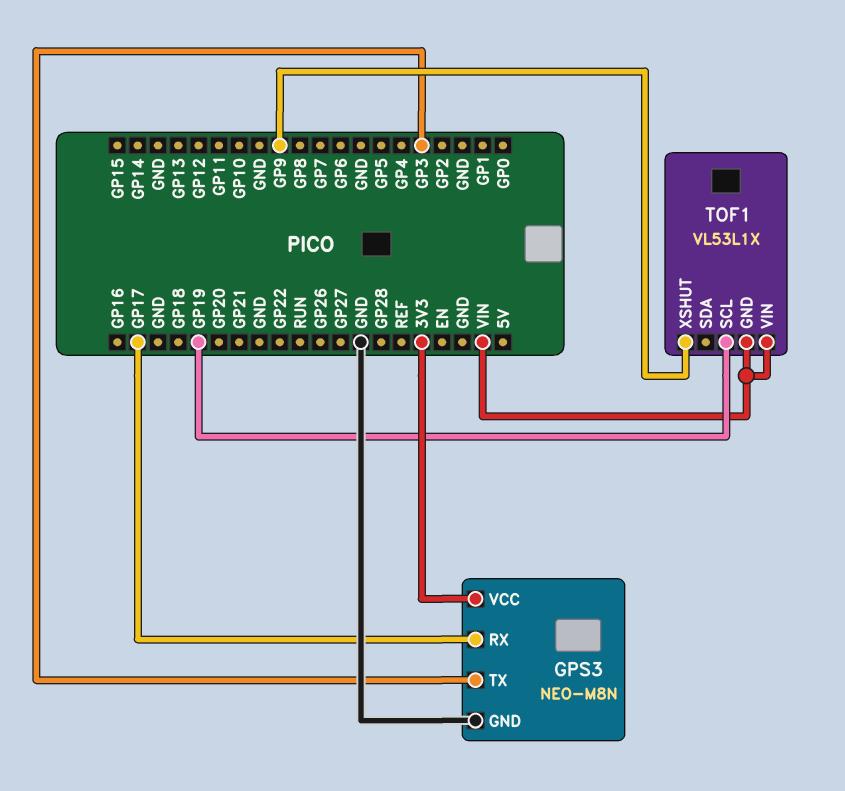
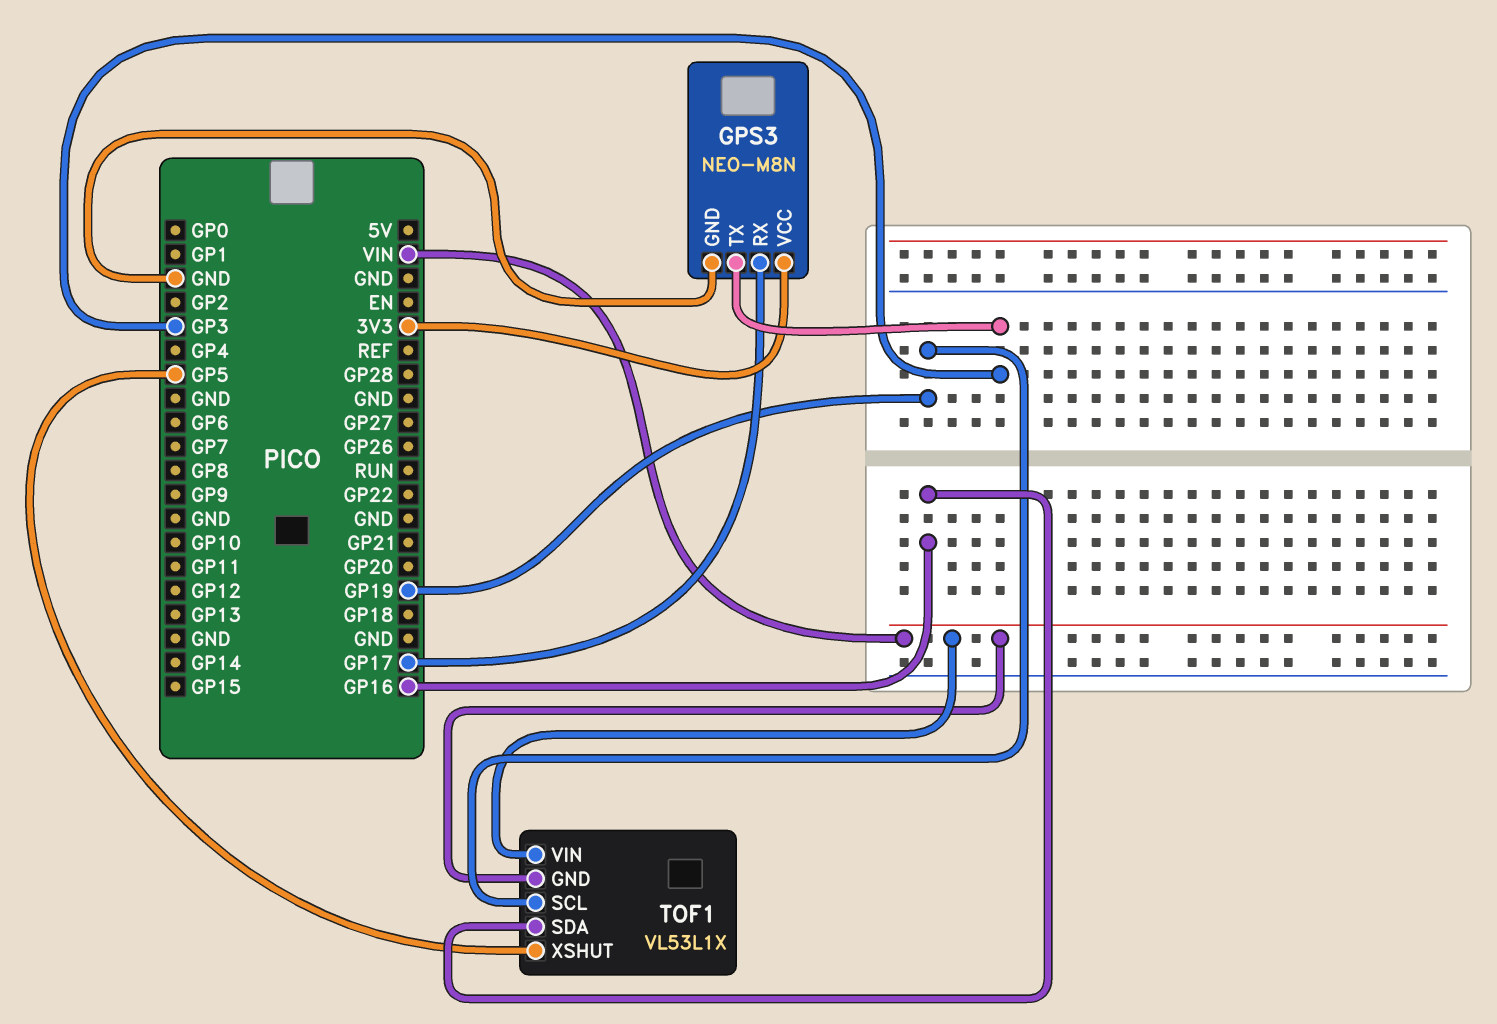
TOF1 pin SDA: none -> GP16
TOF1 pin XSHUT: GP9 -> GP5

